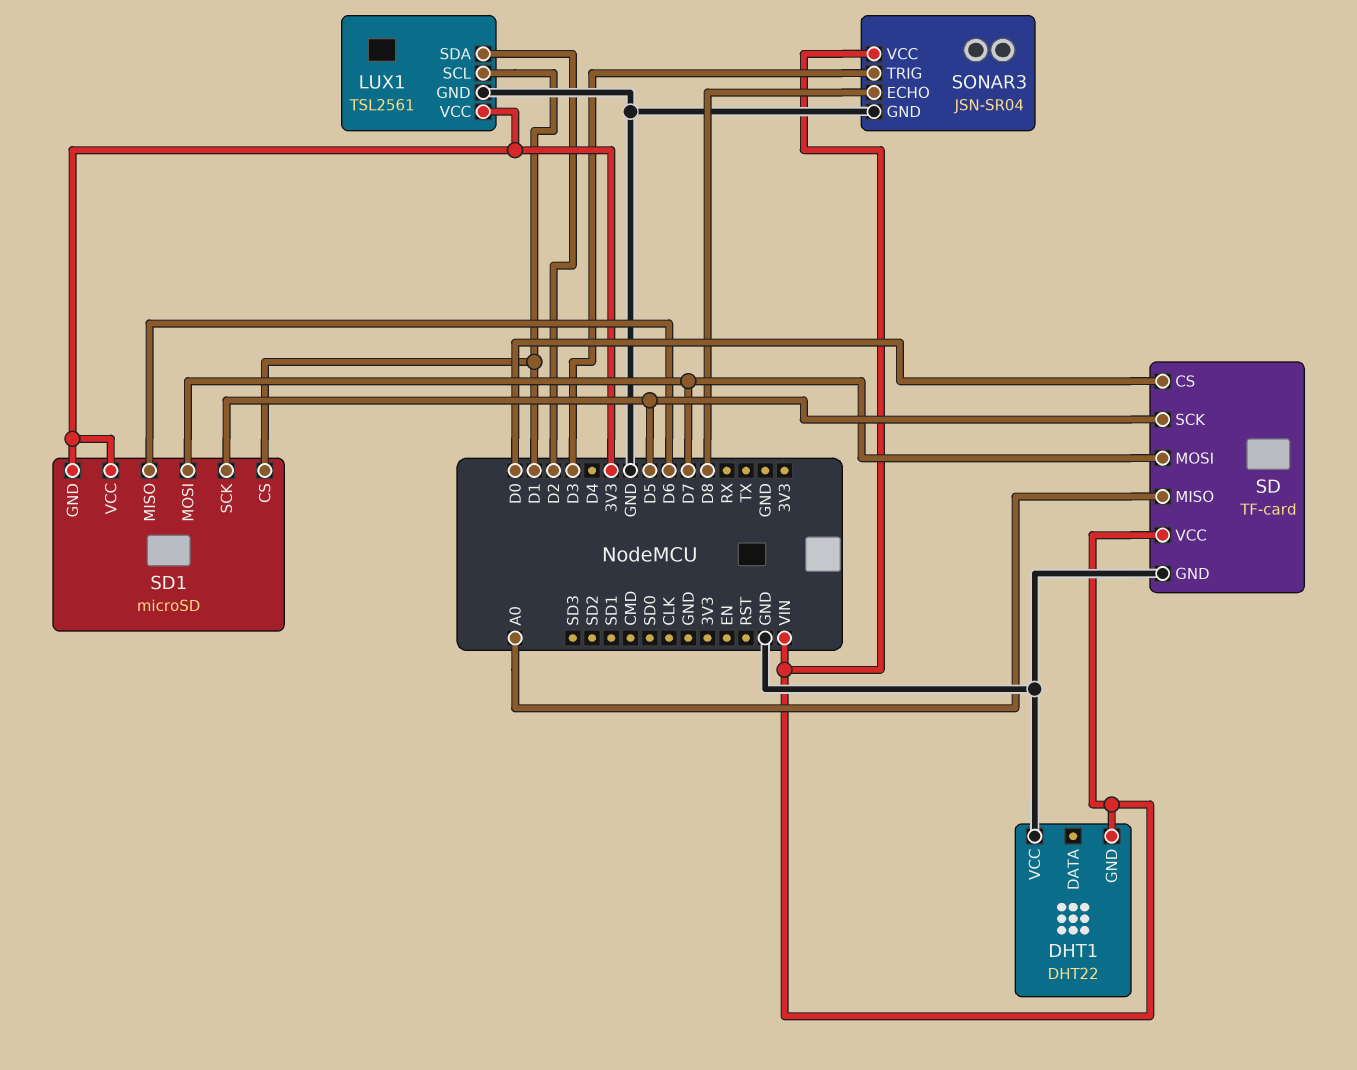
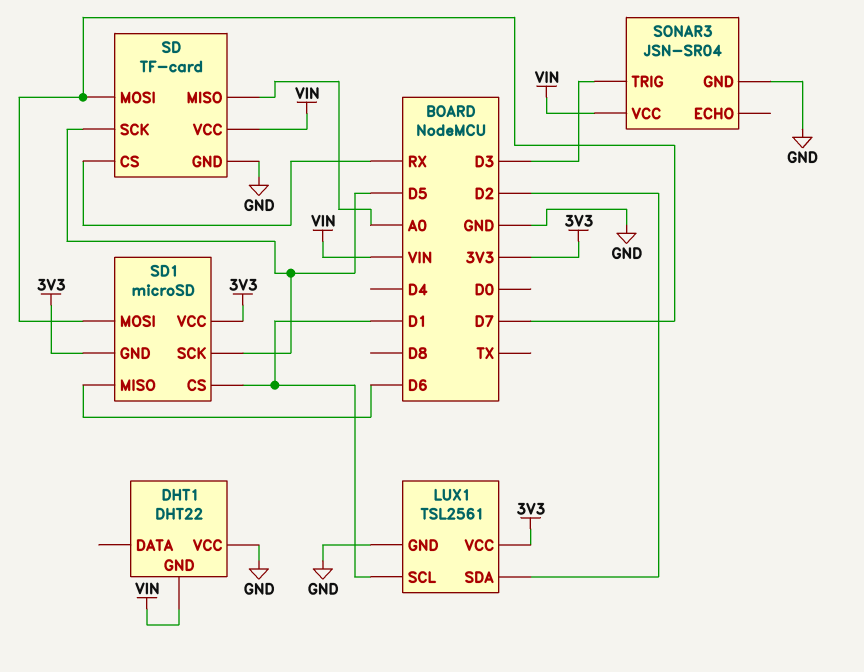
SD pin CS: D0 -> RX
SONAR3 pin ECHO: D8 -> none

